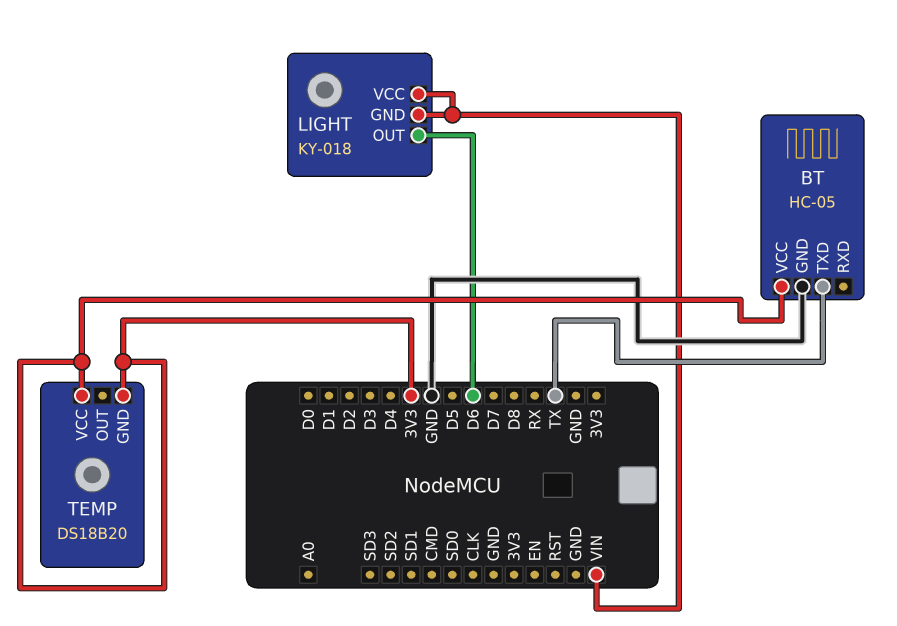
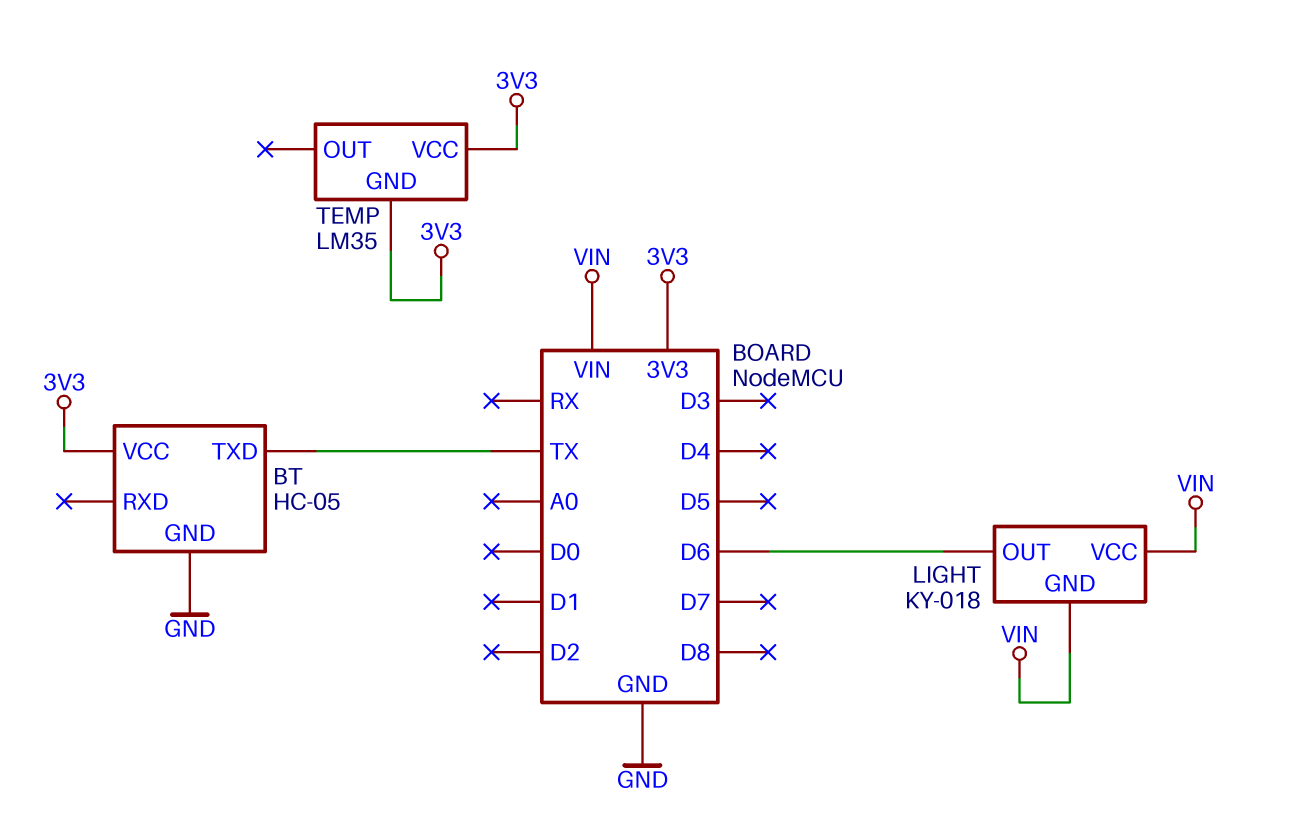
TEMP: DS18B20 -> LM35

